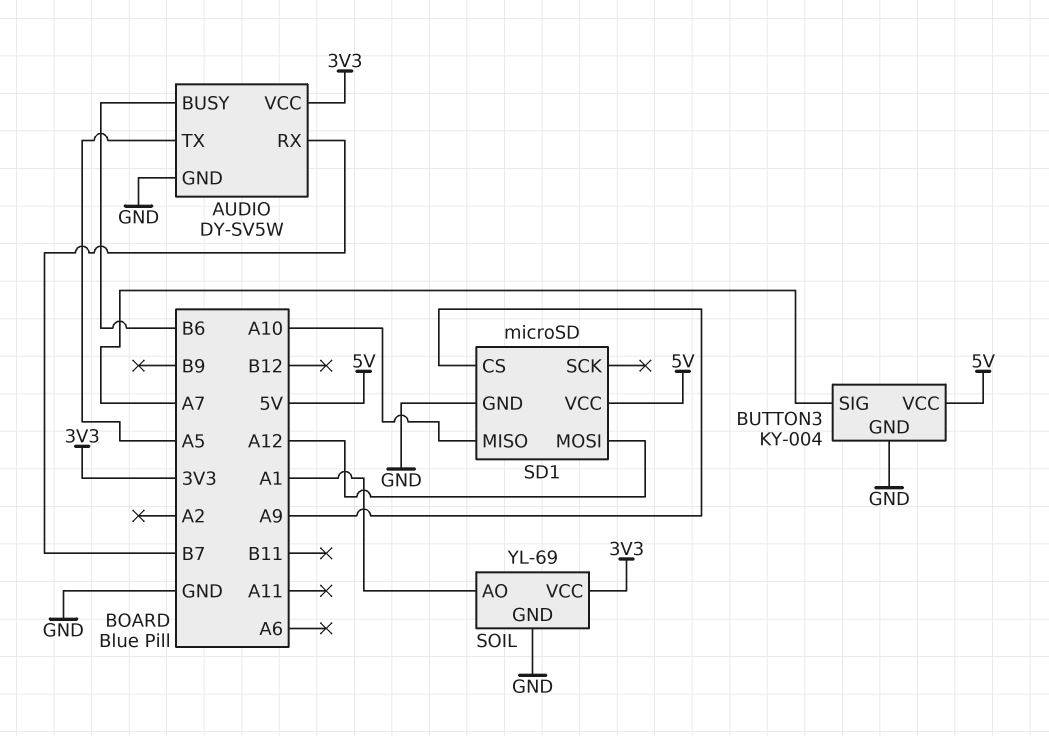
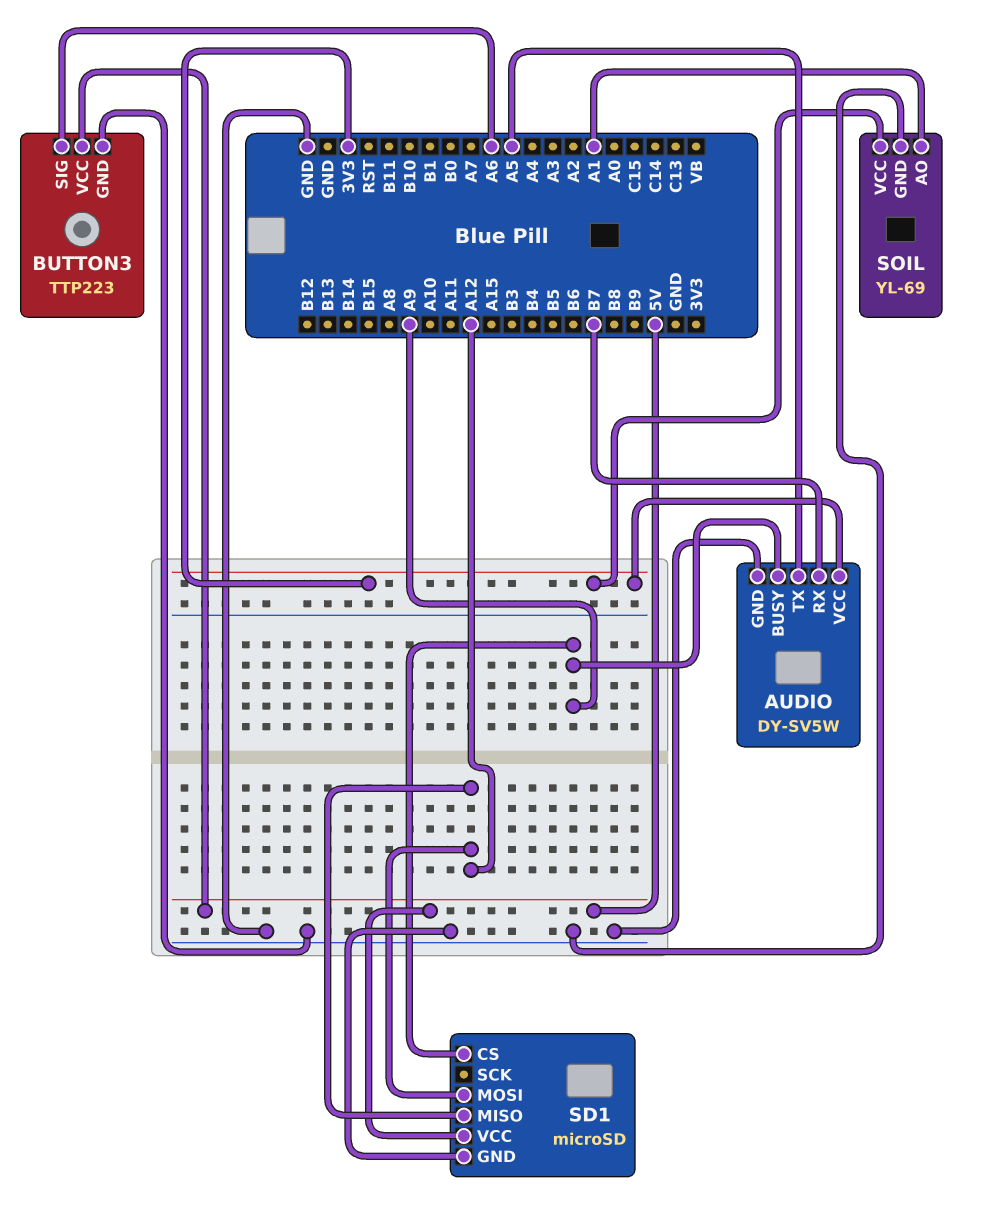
AUDIO pin BUSY: B6 -> A9
BUTTON3: KY-004 -> TTP223
BUTTON3 pin SIG: A7 -> A6
SD1 pin MISO: A10 -> A12

